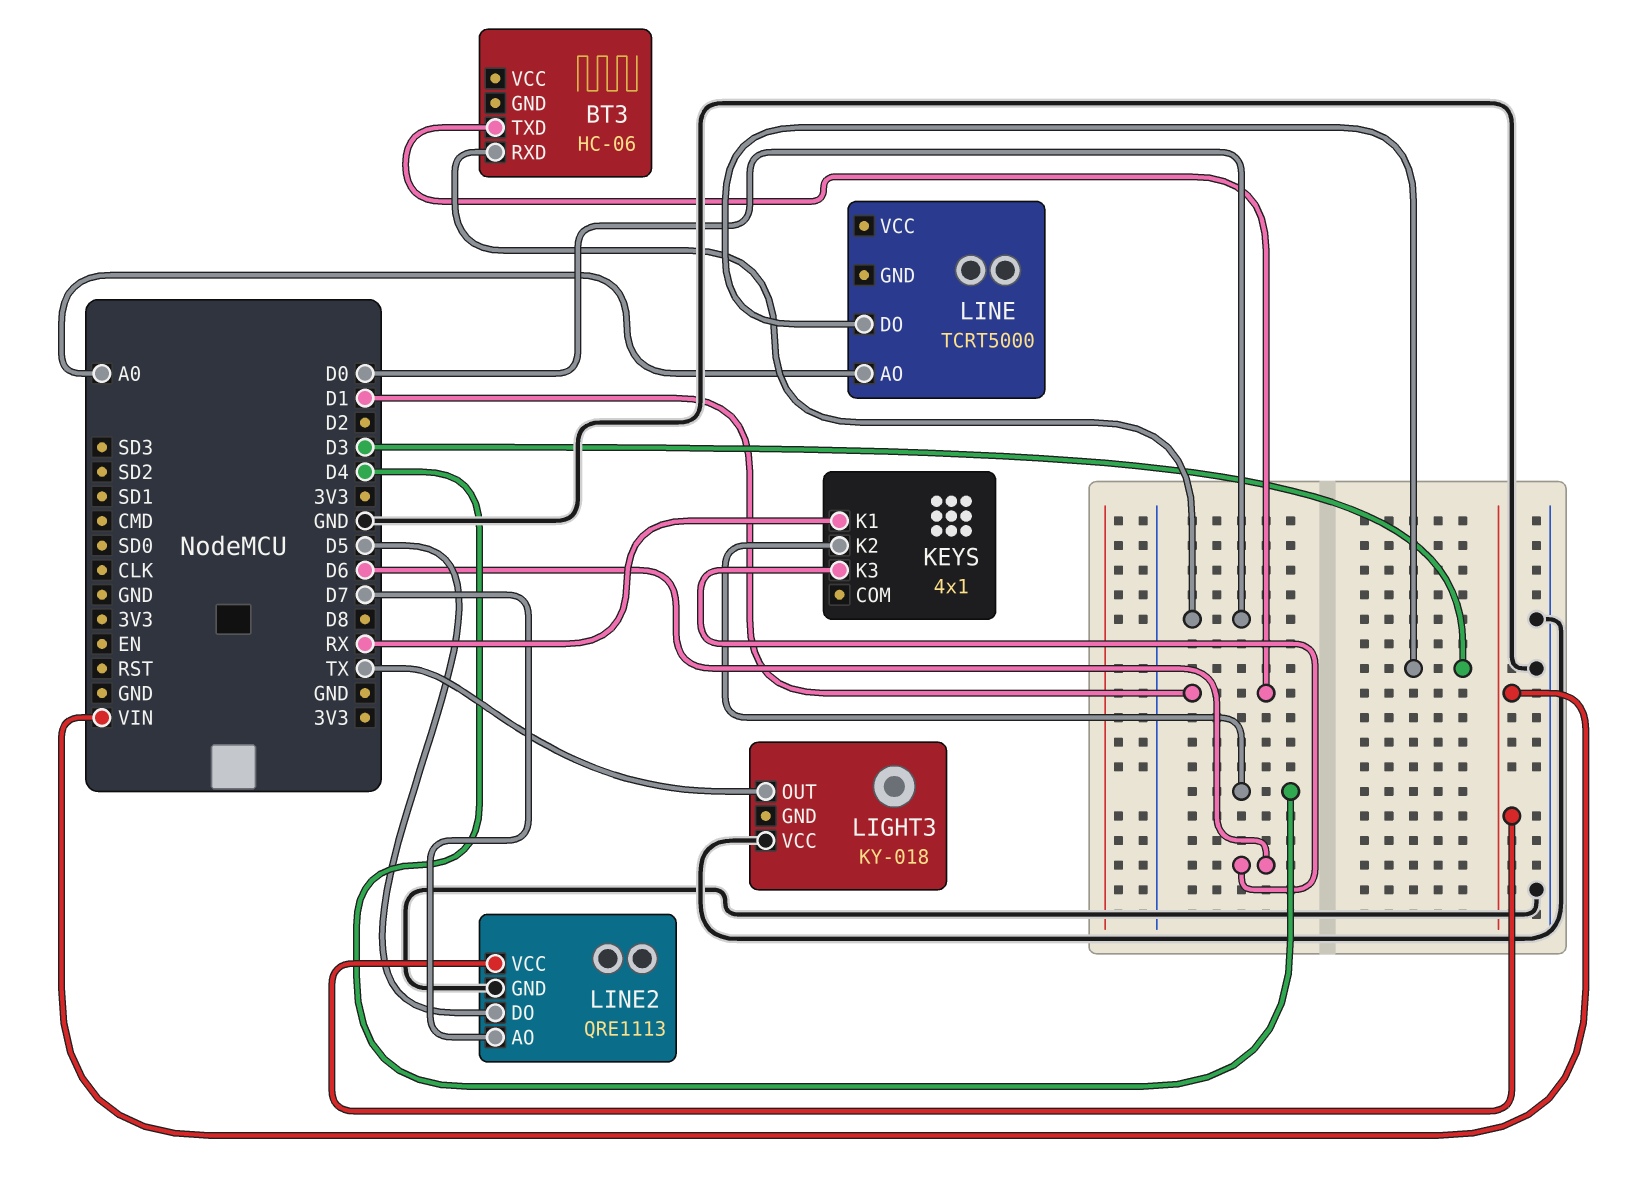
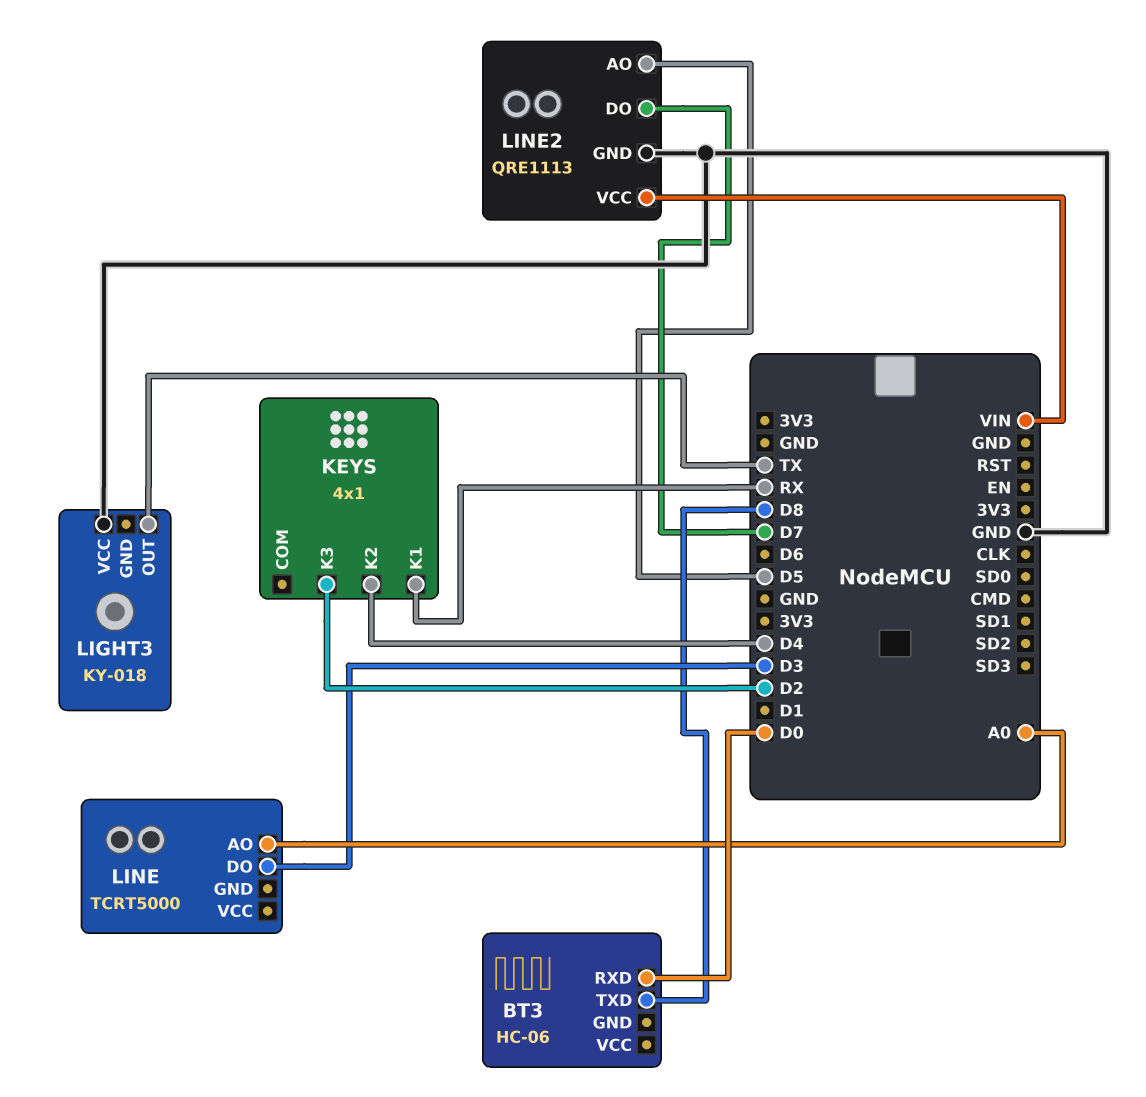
BT3 pin TXD: D1 -> D8
KEYS pin K3: D6 -> D2
LINE2 pin AO: D7 -> D5
LINE2 pin DO: D5 -> D7

